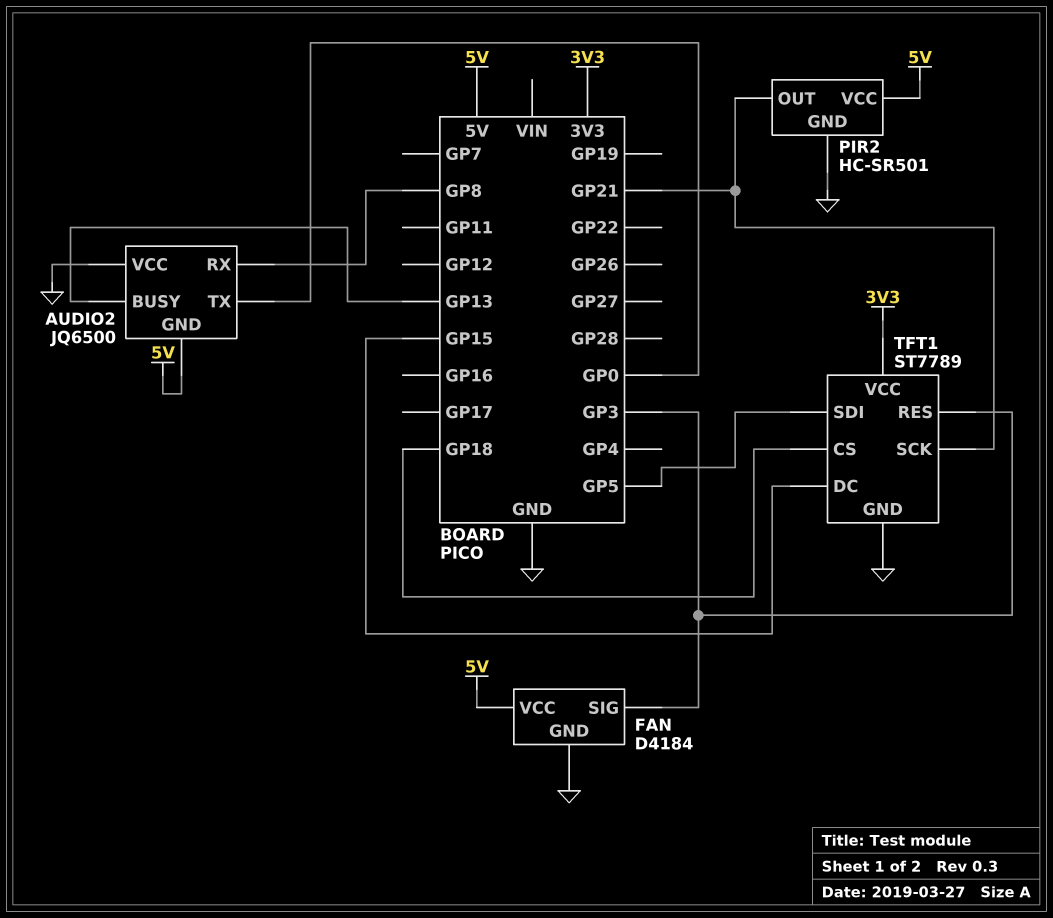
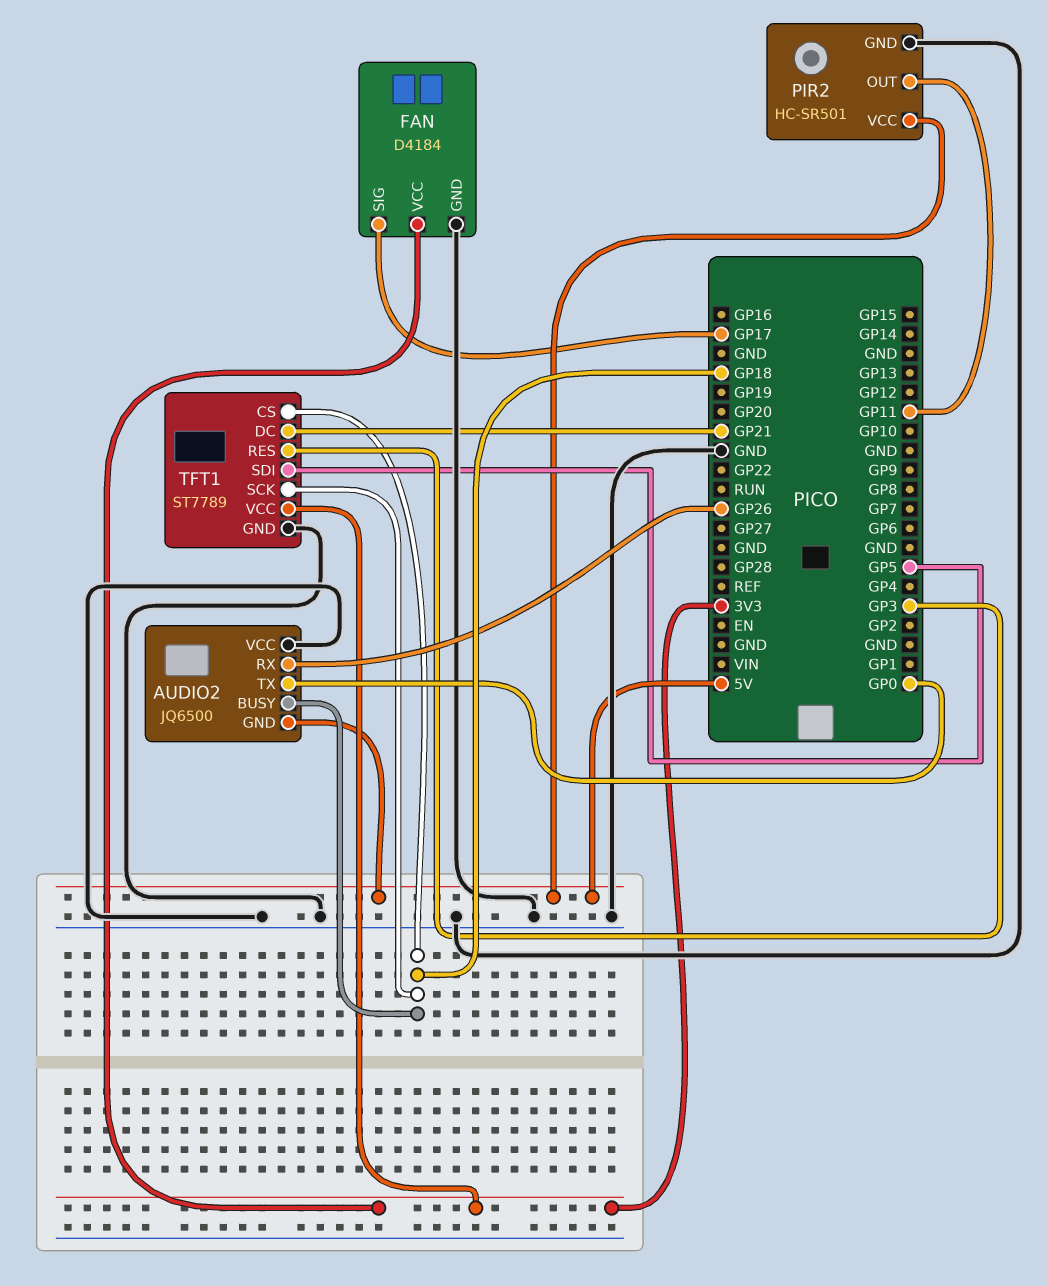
AUDIO2 pin BUSY: GP13 -> GP18
AUDIO2 pin RX: GP8 -> GP26
FAN pin SIG: GP3 -> GP17
FAN pin VCC: 5V -> 3V3
PIR2 pin OUT: GP21 -> GP11
TFT1 pin DC: GP15 -> GP21
TFT1 pin SCK: GP21 -> GP18

